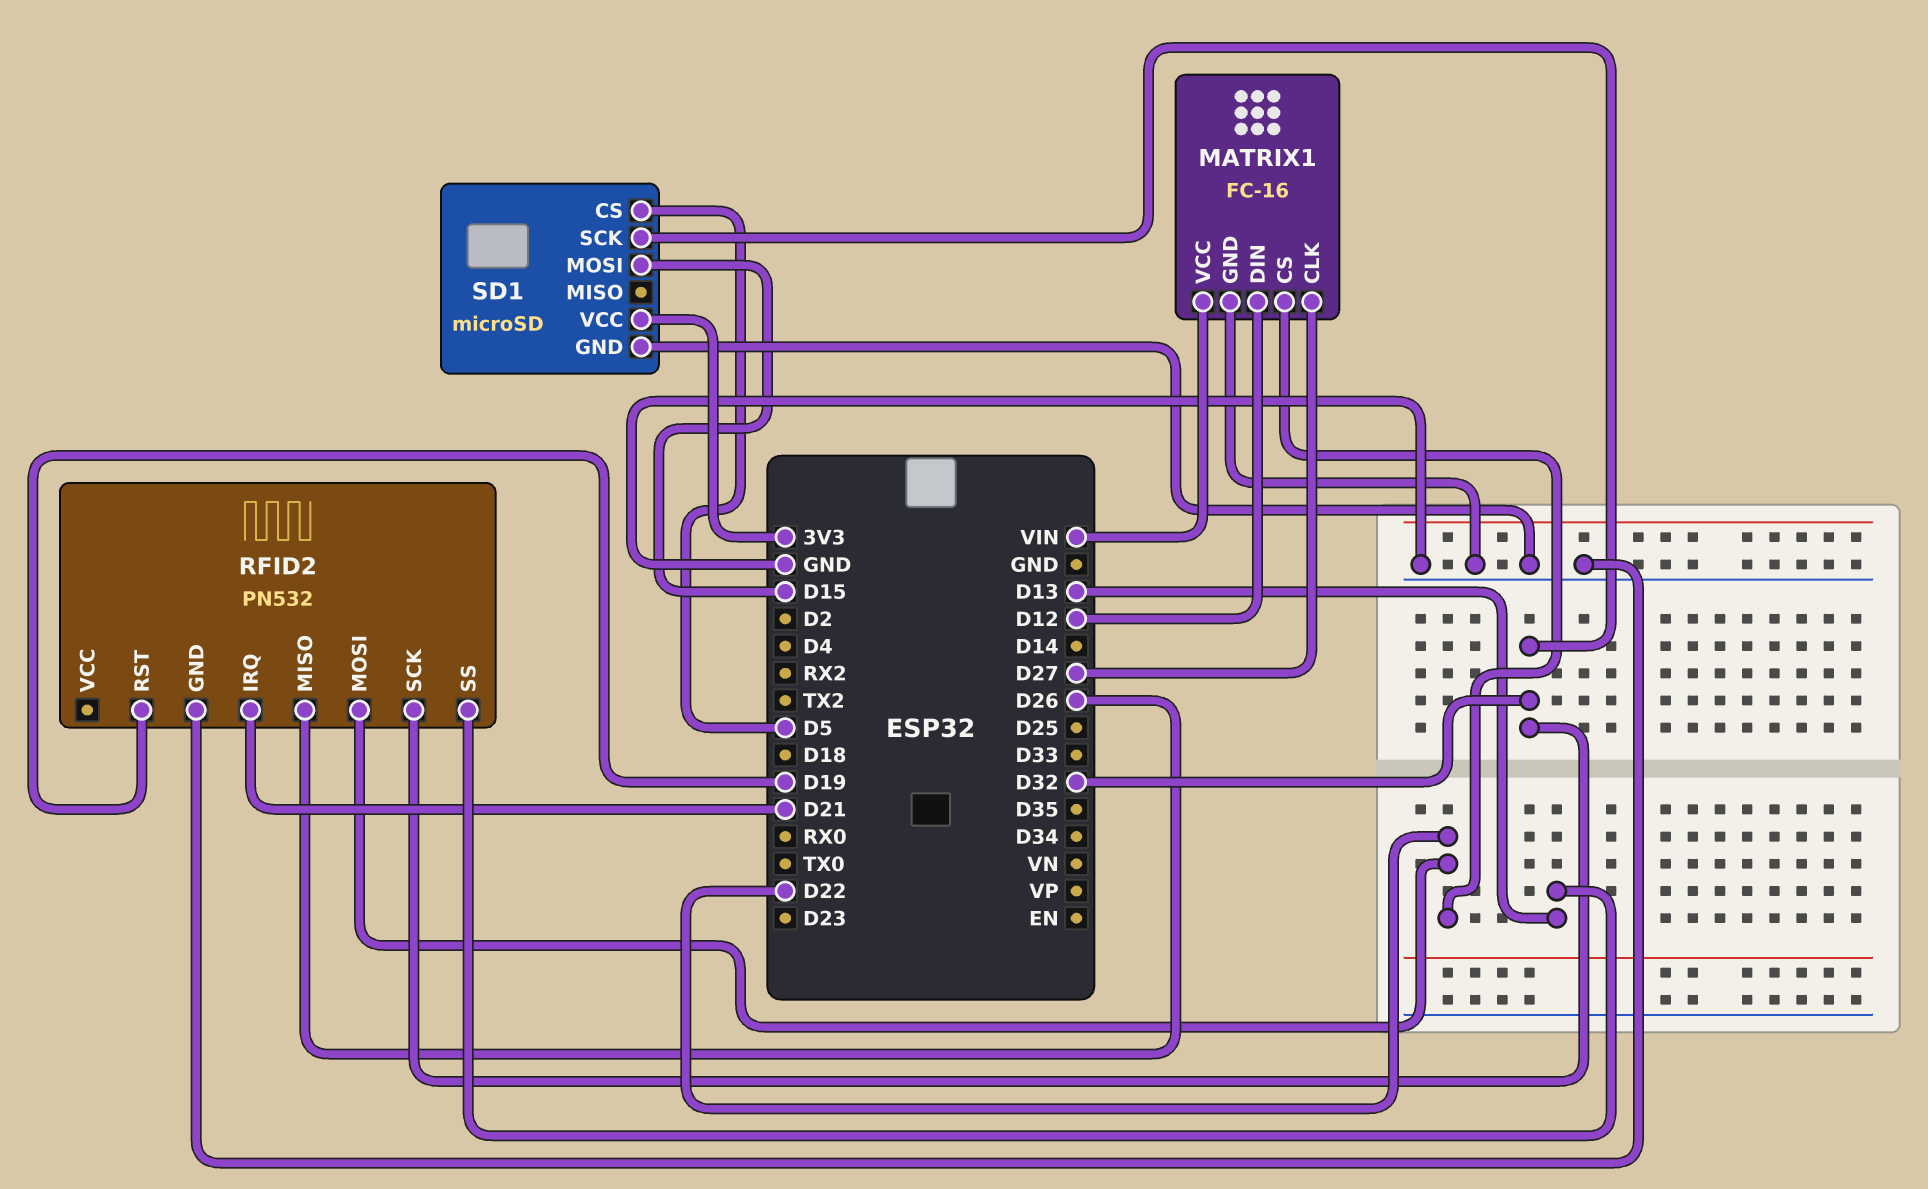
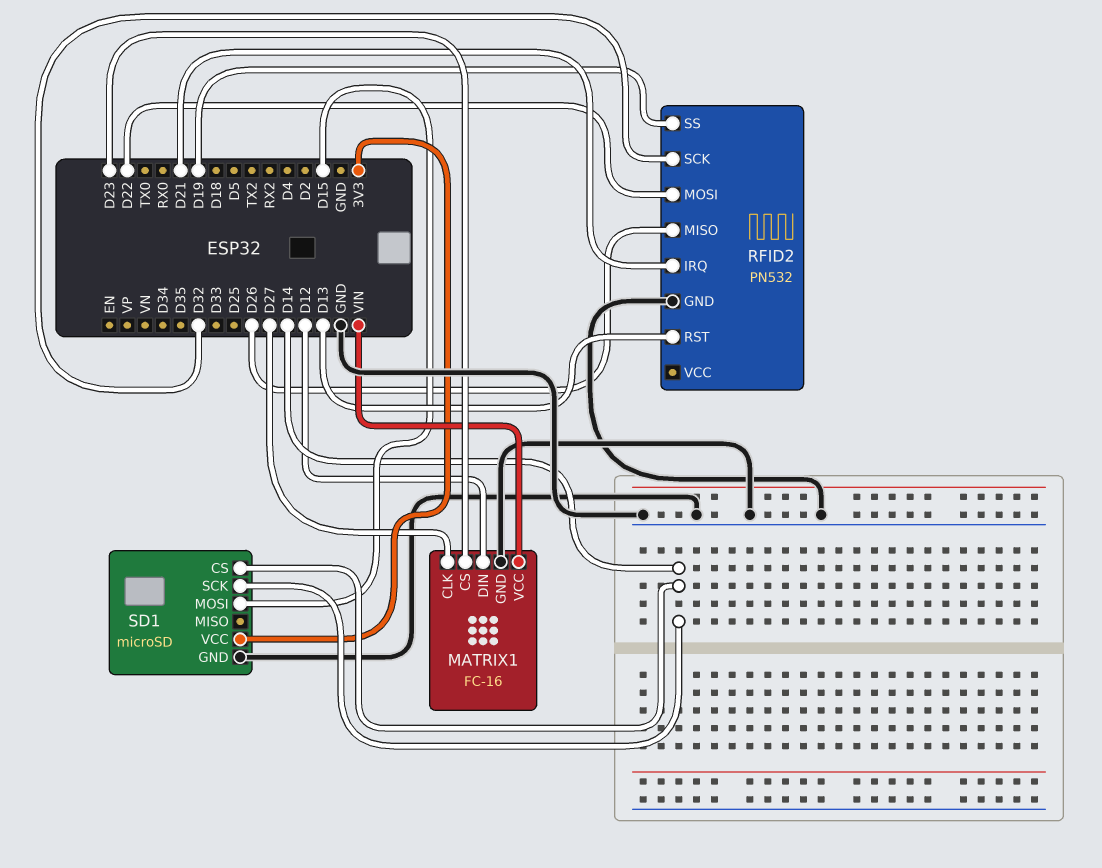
MATRIX1 pin CS: D22 -> D23
RFID2 pin RST: D19 -> D13
RFID2 pin SS: D13 -> D19
SD1 pin CS: D5 -> D14
SD1 pin SCK: D32 -> D14

